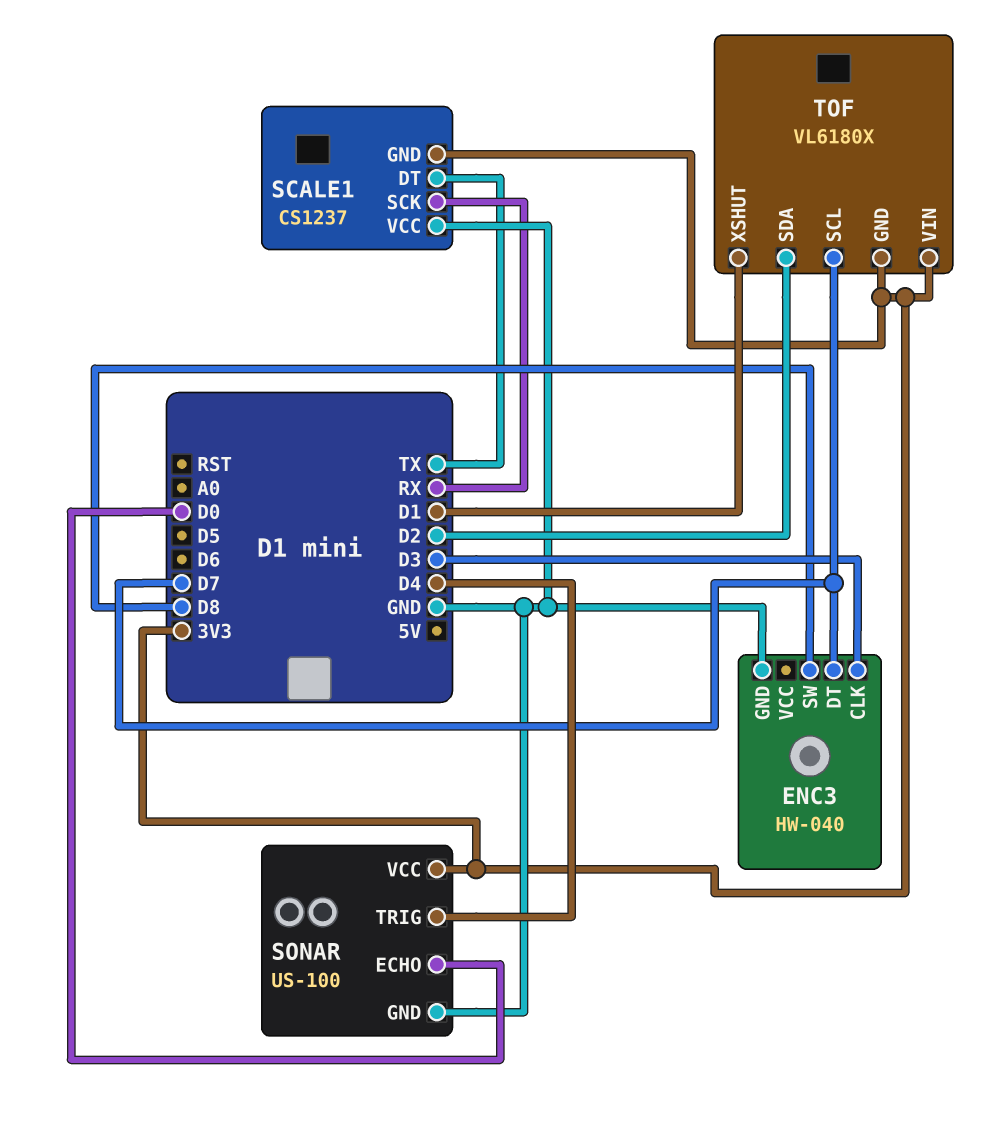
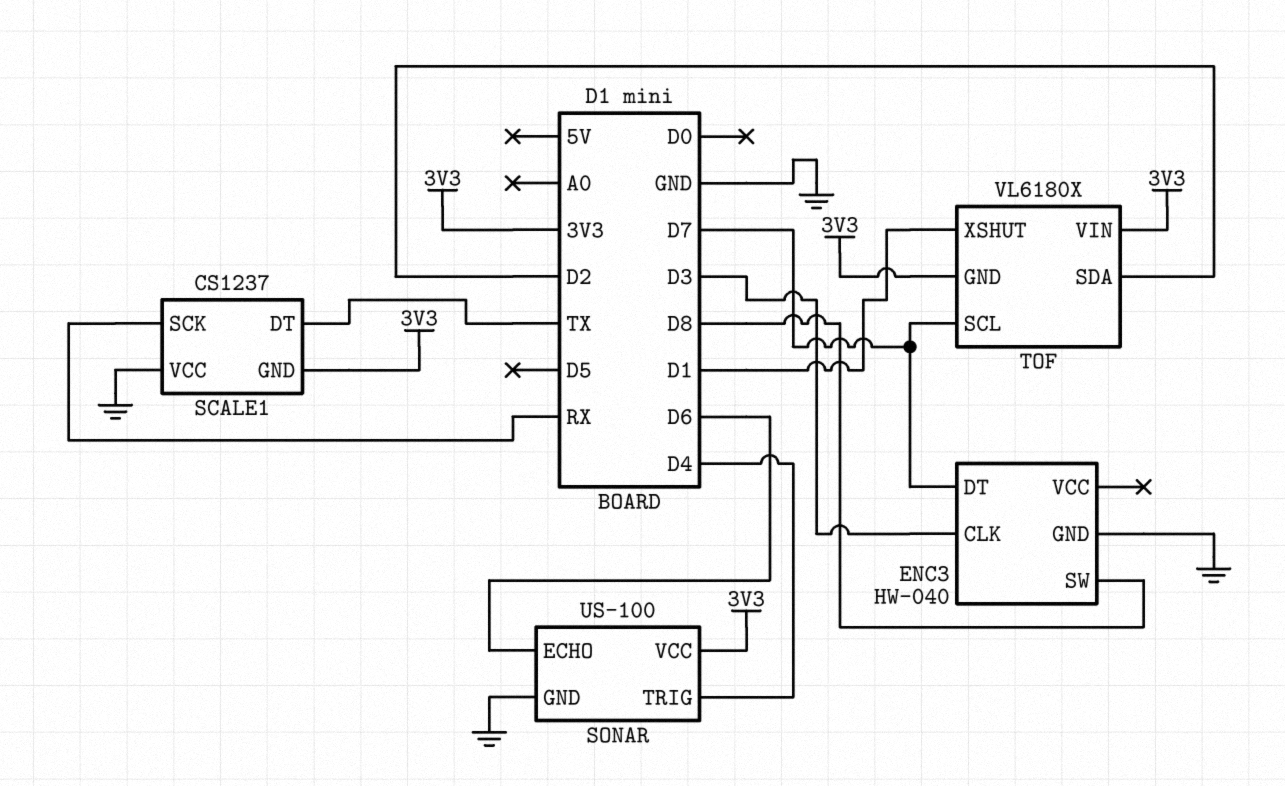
SONAR pin ECHO: D0 -> D6

